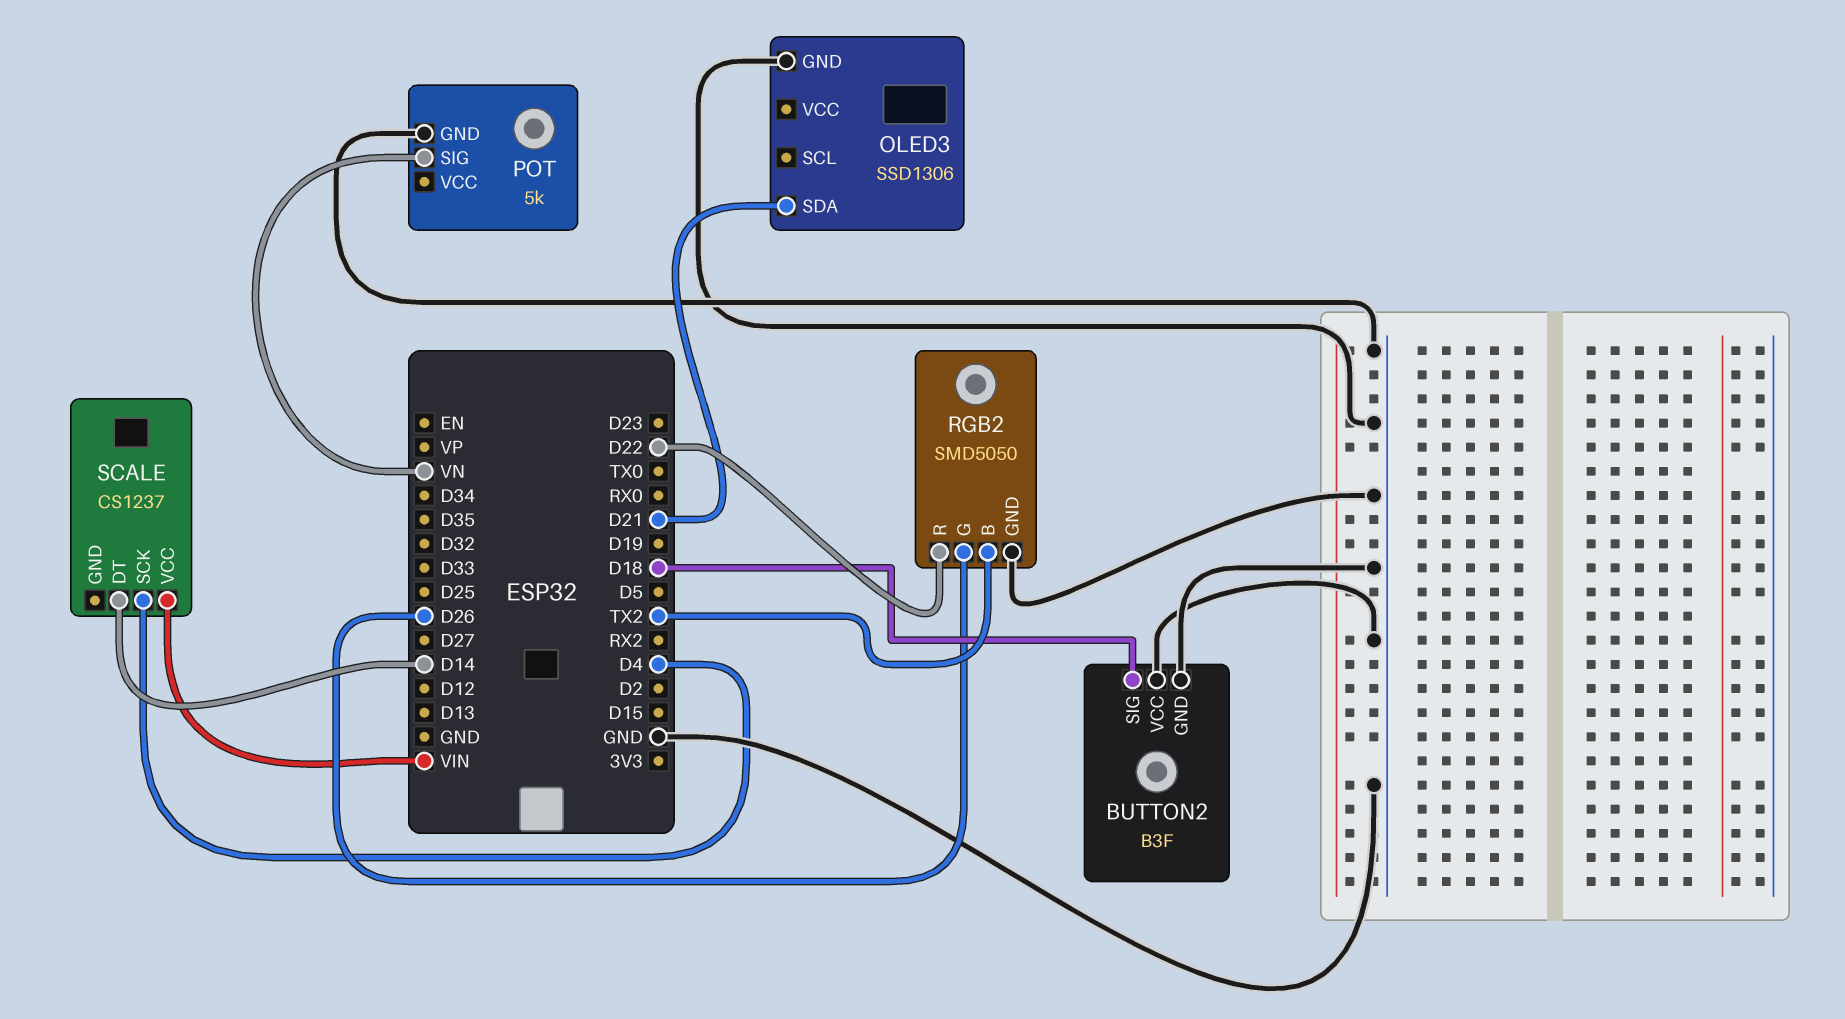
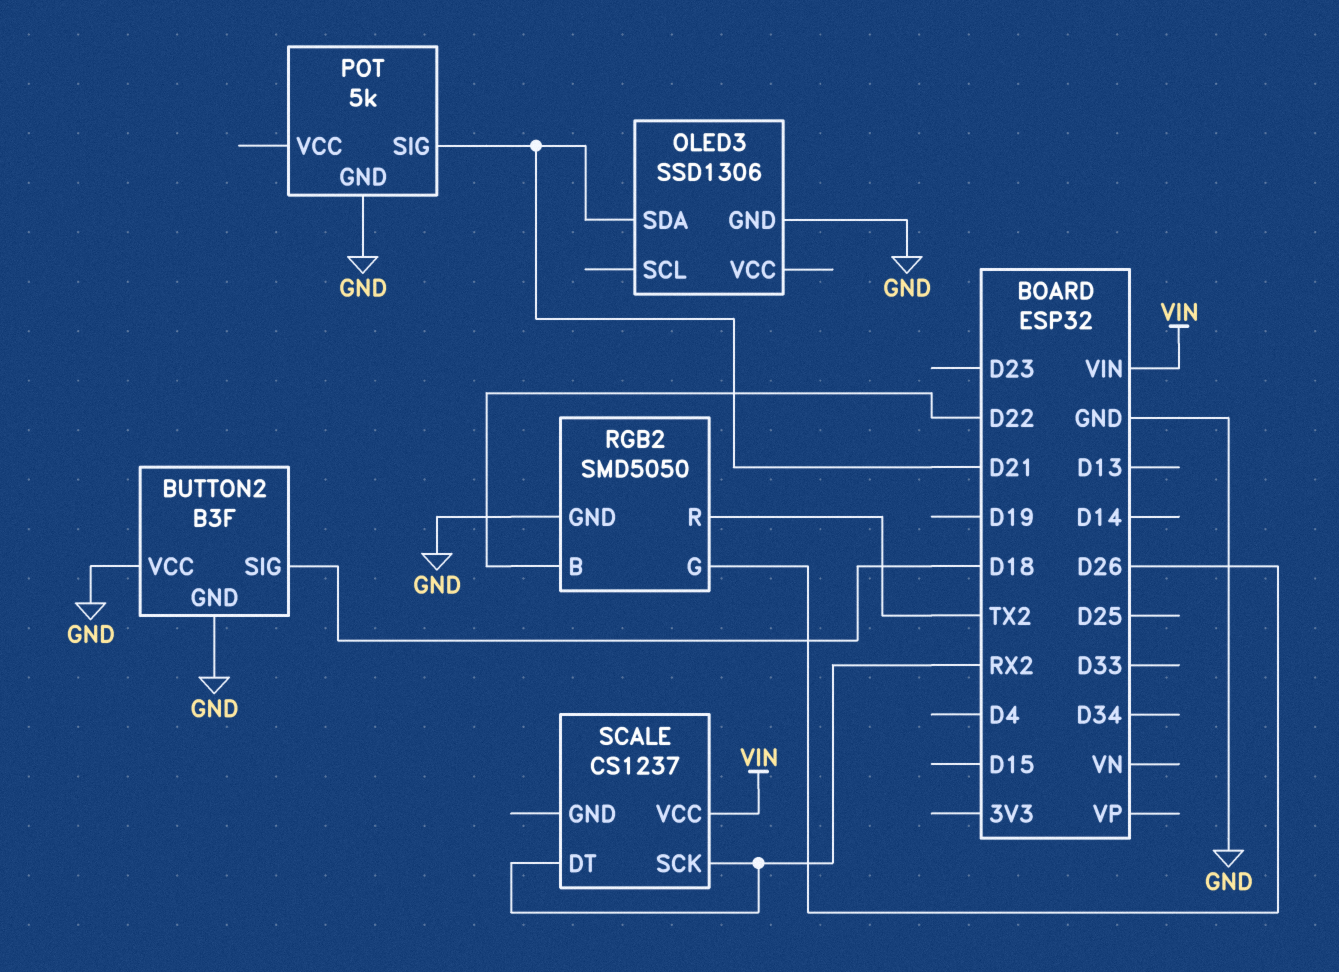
POT pin SIG: VN -> D21
RGB2 pin B: TX2 -> D22
RGB2 pin R: D22 -> TX2
SCALE pin DT: D14 -> RX2
SCALE pin SCK: D4 -> RX2

